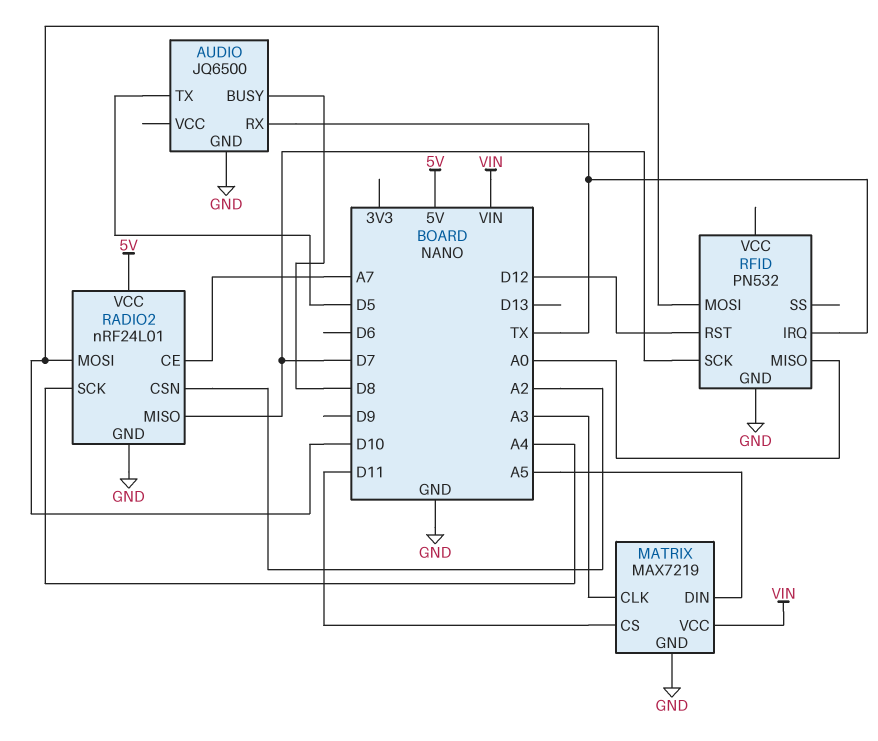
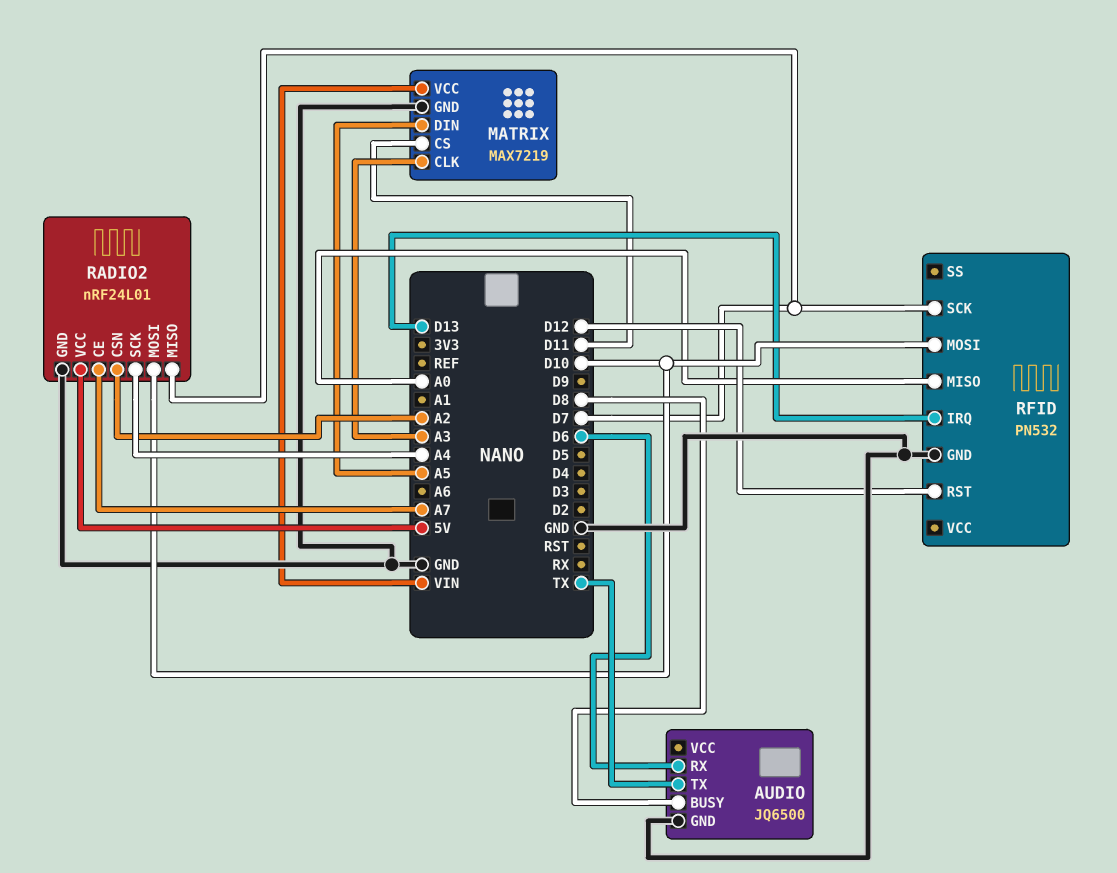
AUDIO pin RX: TX -> D6
AUDIO pin TX: D5 -> TX
RFID pin IRQ: TX -> D13

